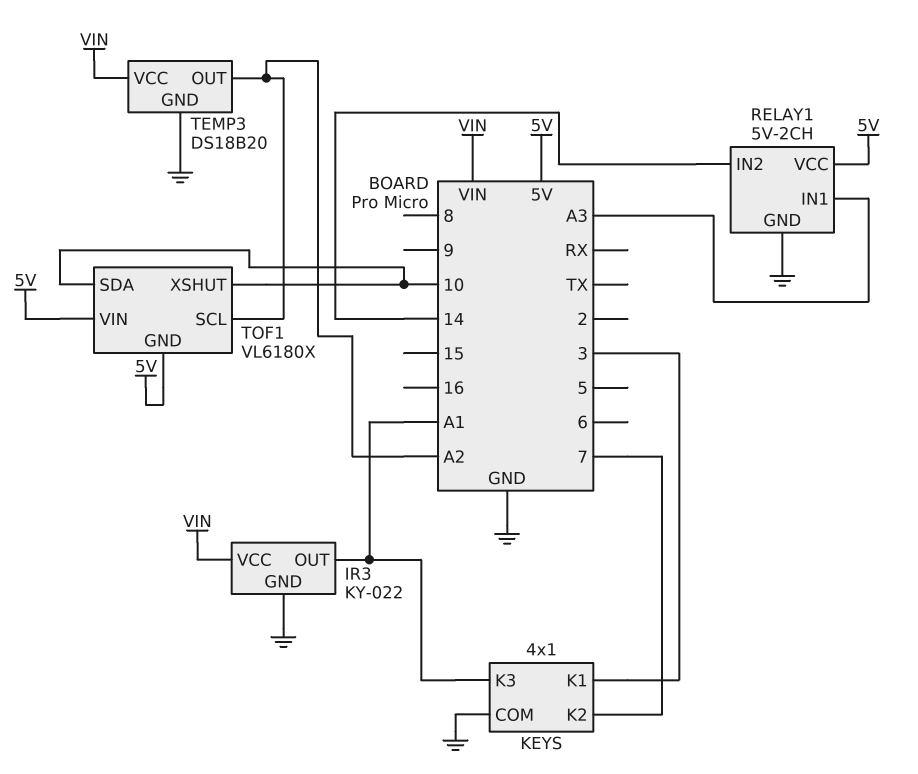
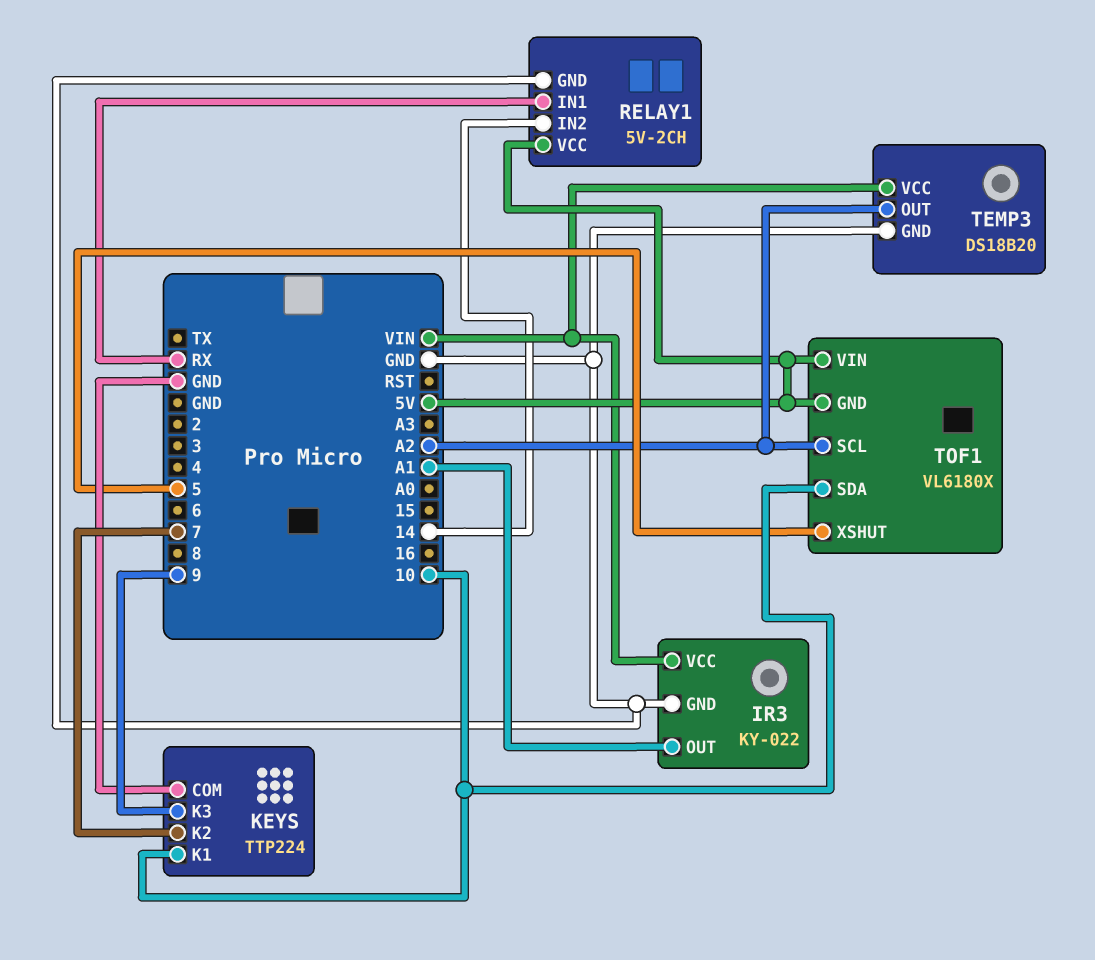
KEYS: 4x1 -> TTP224
KEYS pin K1: 3 -> 10
KEYS pin K3: A1 -> 9
RELAY1 pin IN1: A3 -> RX
TOF1 pin XSHUT: 10 -> 5

